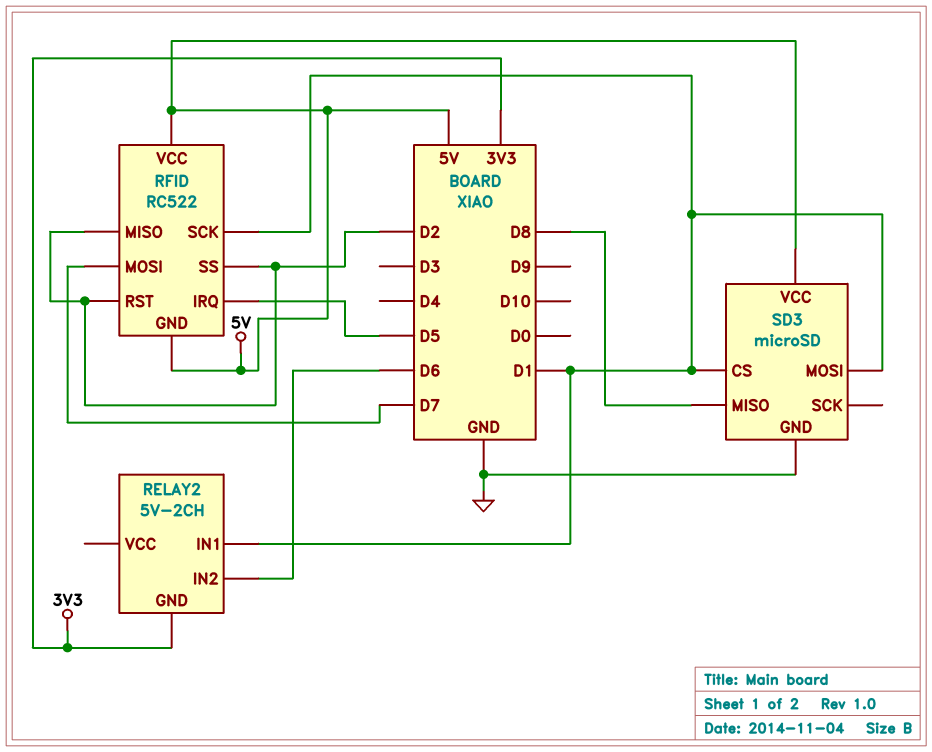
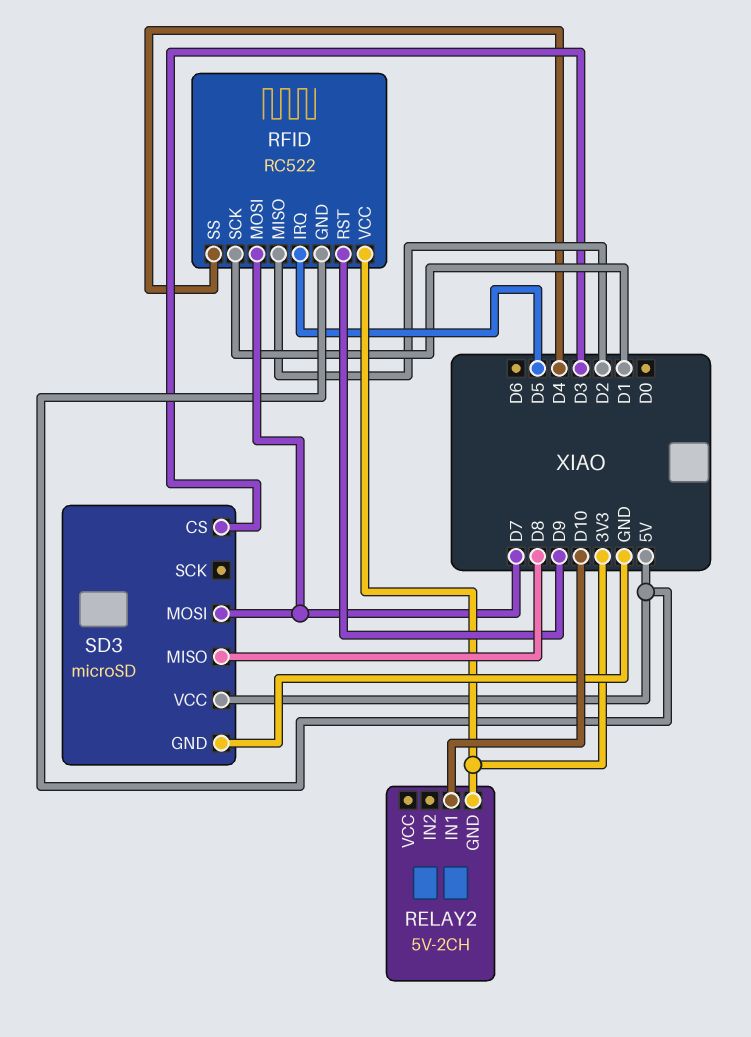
RELAY2 pin IN1: D1 -> D10
RELAY2 pin IN2: D6 -> none
RFID pin RST: D2 -> D9
RFID pin SS: D2 -> D4
RFID pin VCC: 5V -> 3V3
SD3 pin CS: D1 -> D3
SD3 pin MOSI: D1 -> D7

